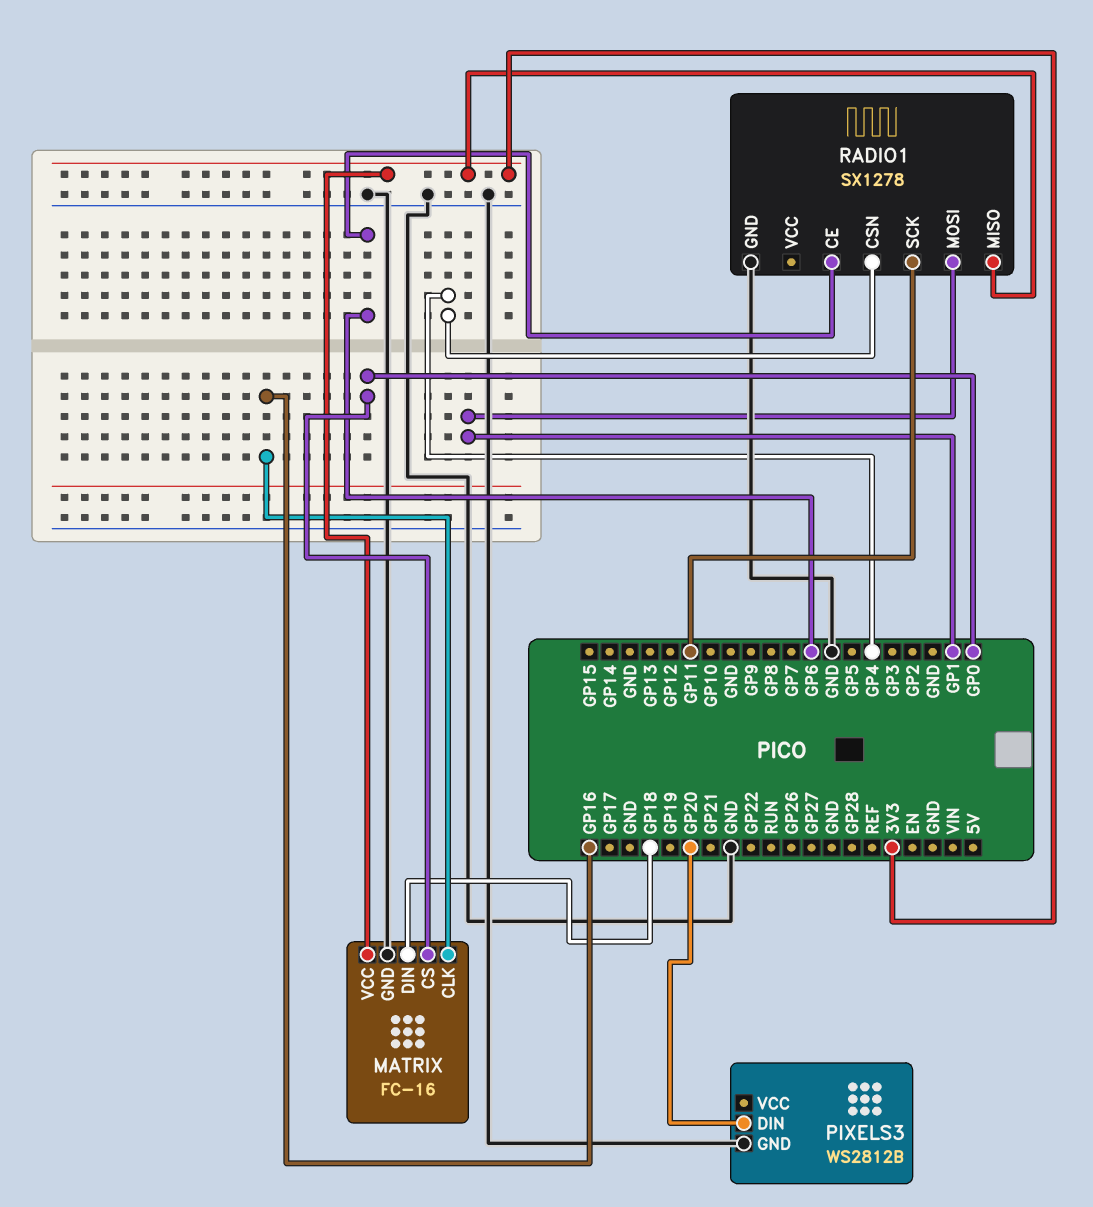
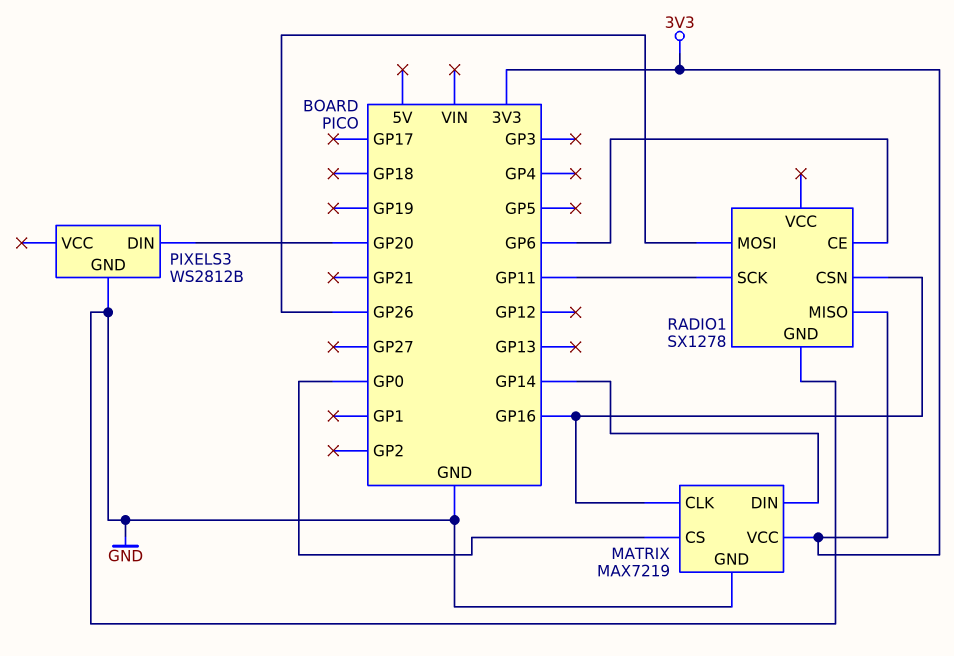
MATRIX: FC-16 -> MAX7219
MATRIX pin DIN: GP18 -> GP14
RADIO1 pin CSN: GP4 -> GP16
RADIO1 pin MOSI: GP1 -> GP26

